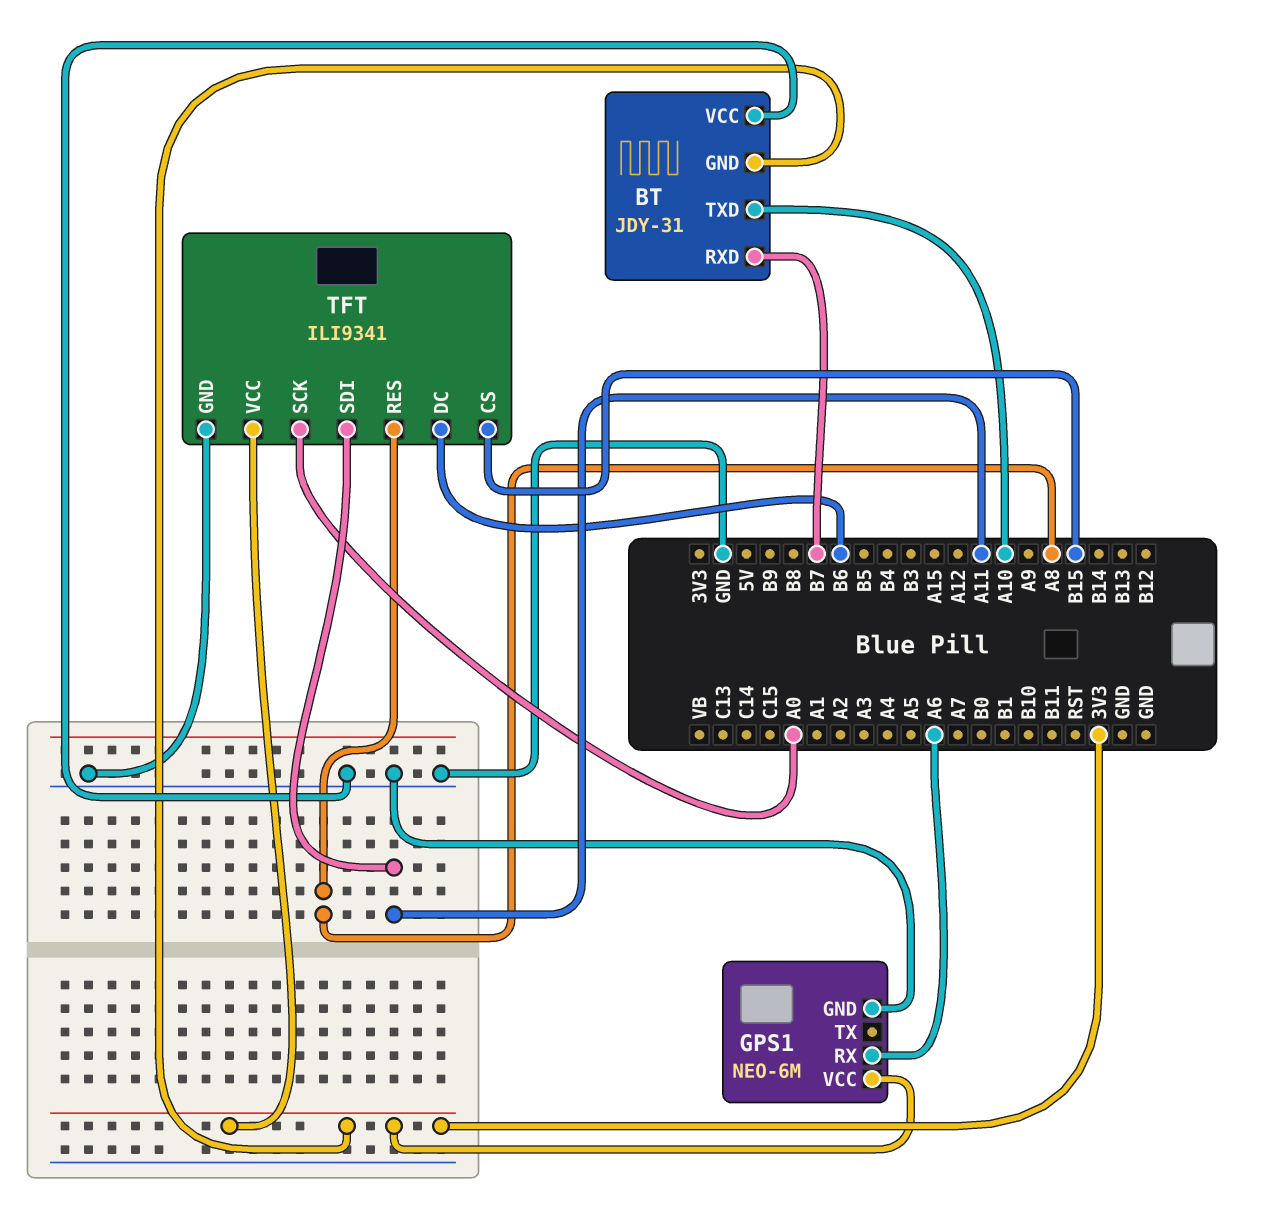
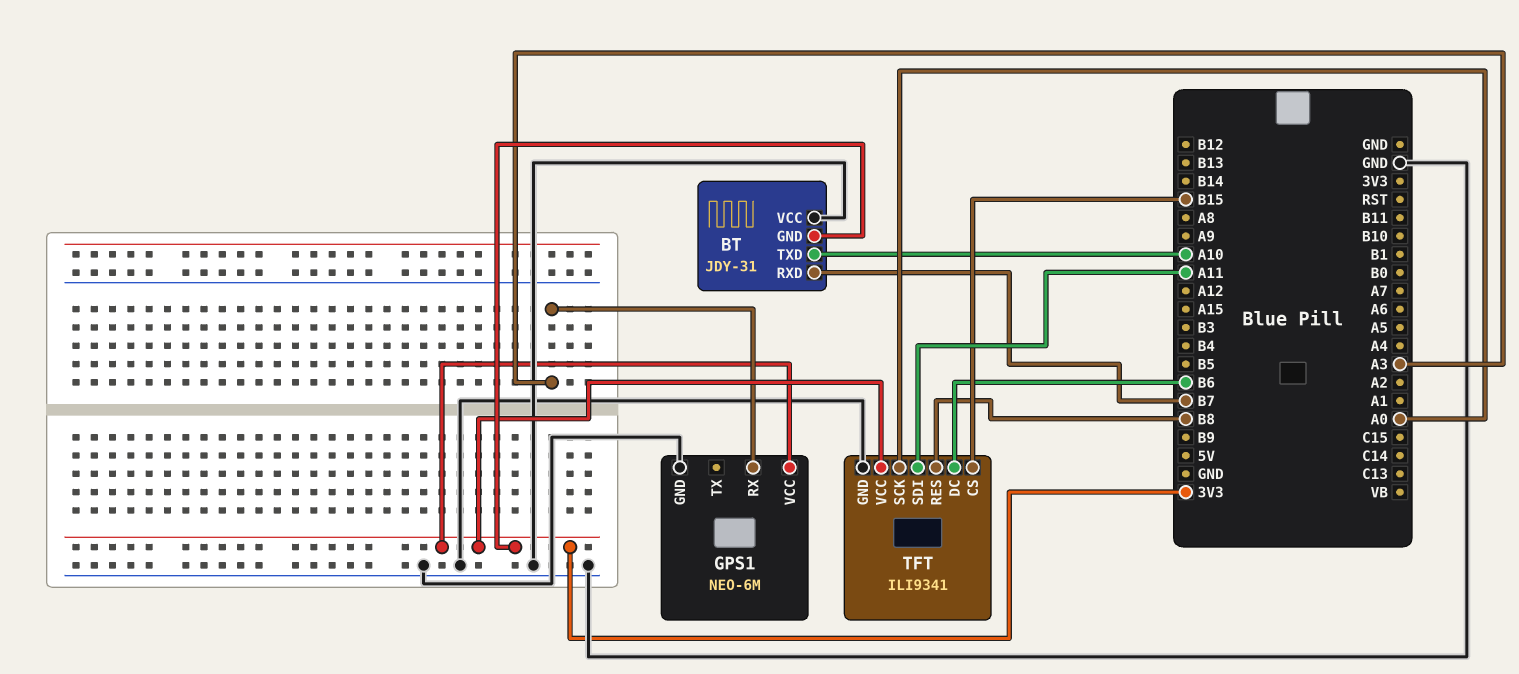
GPS1 pin RX: A6 -> A3
TFT pin RES: A8 -> B8

